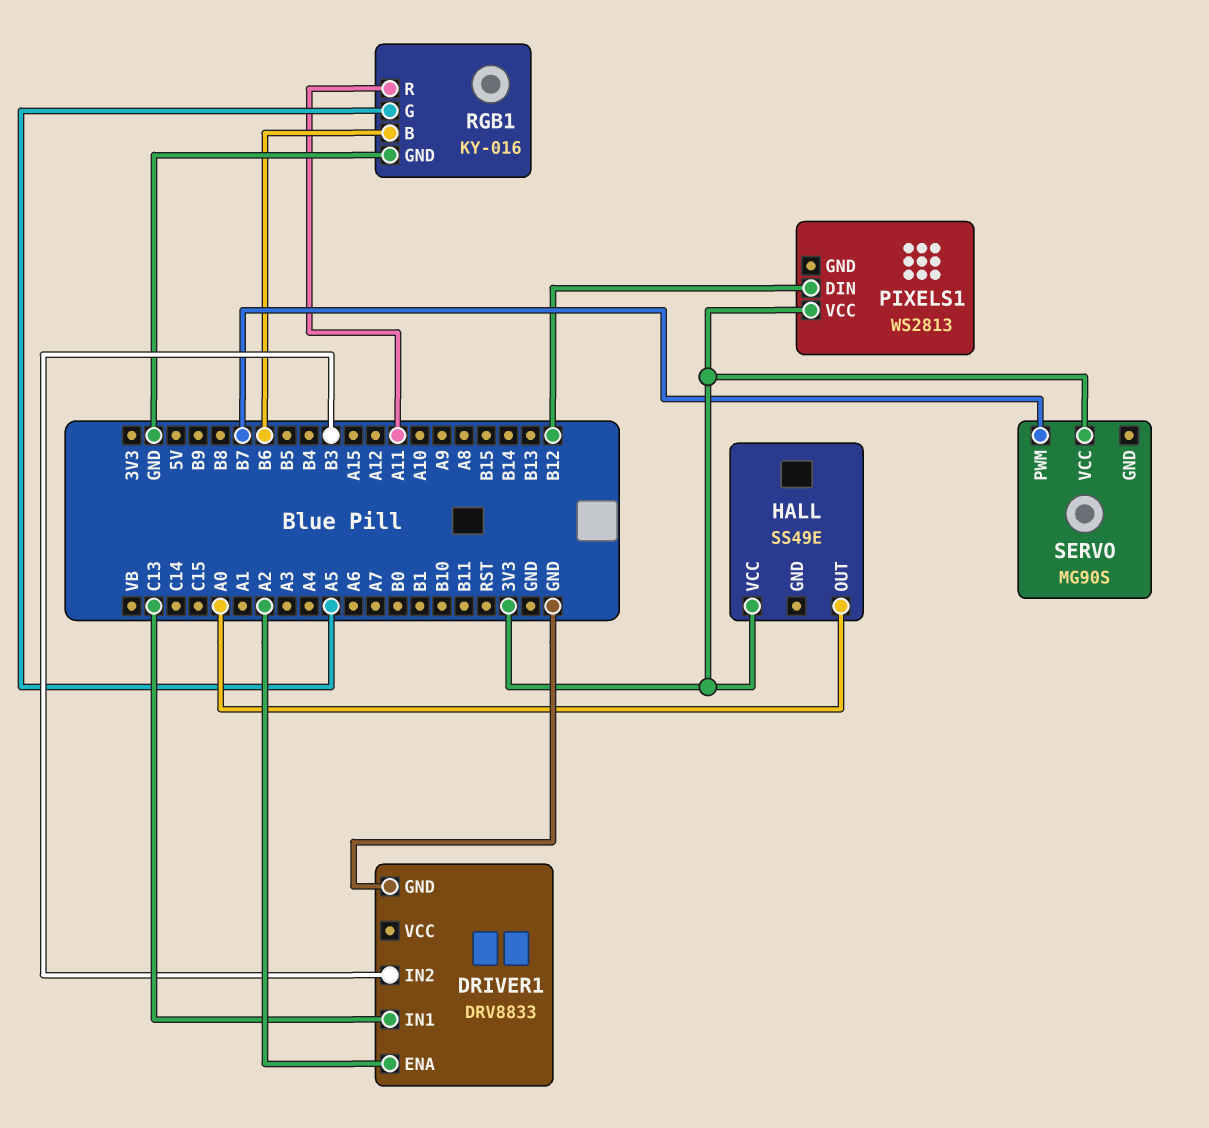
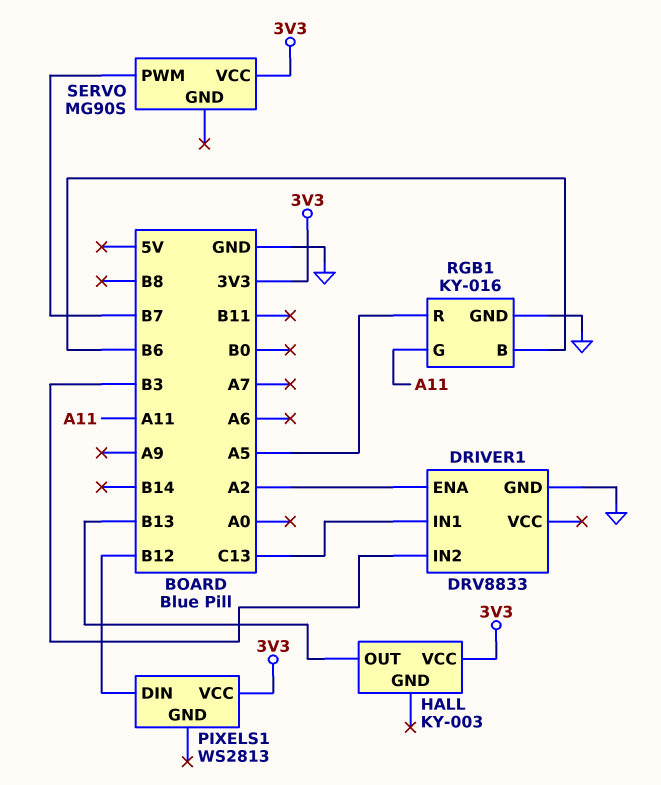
HALL: SS49E -> KY-003
HALL pin OUT: A0 -> B13
RGB1 pin G: A5 -> A11
RGB1 pin R: A11 -> A5

